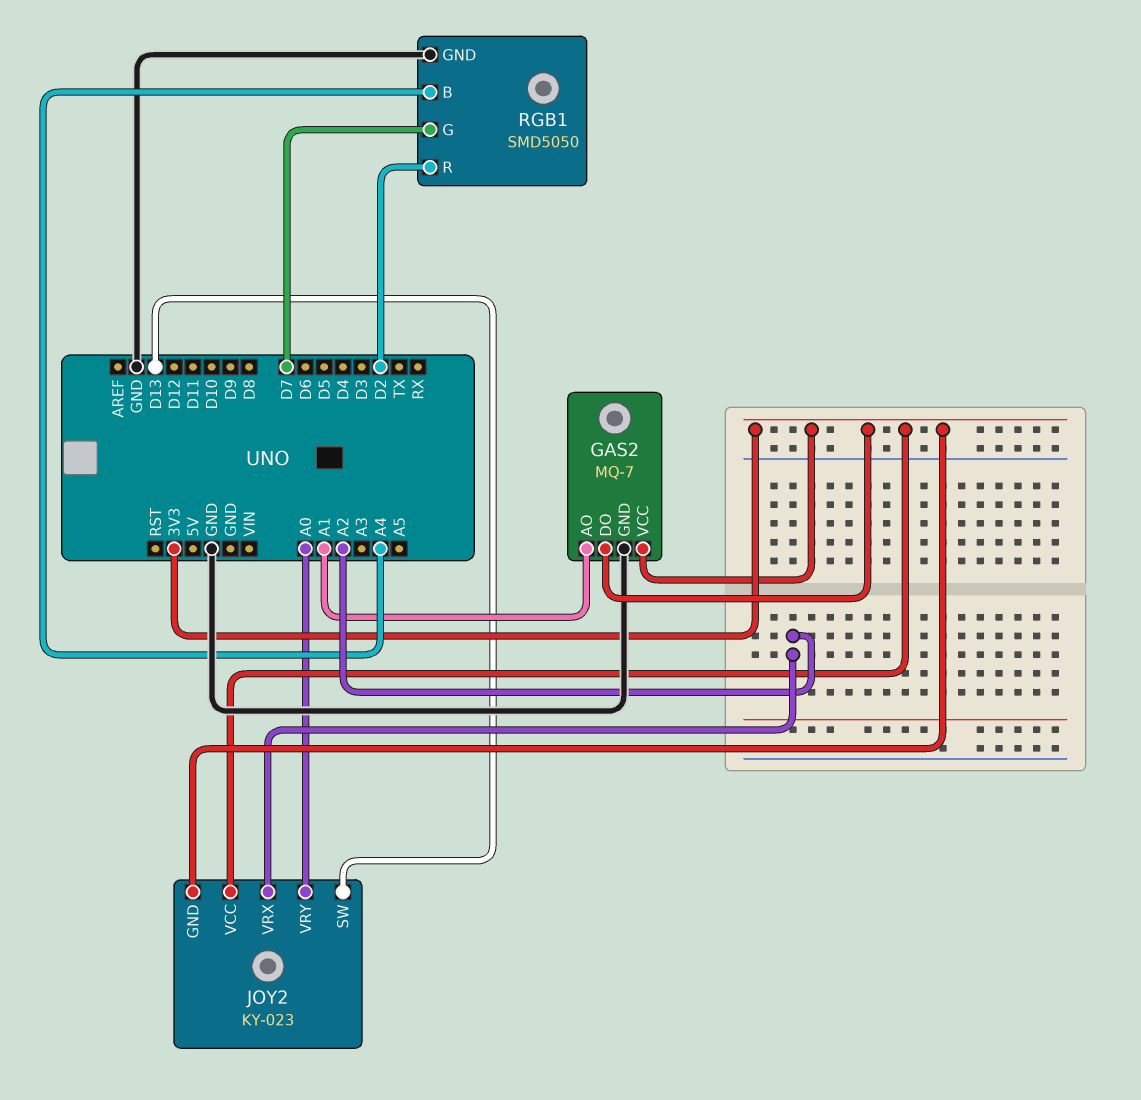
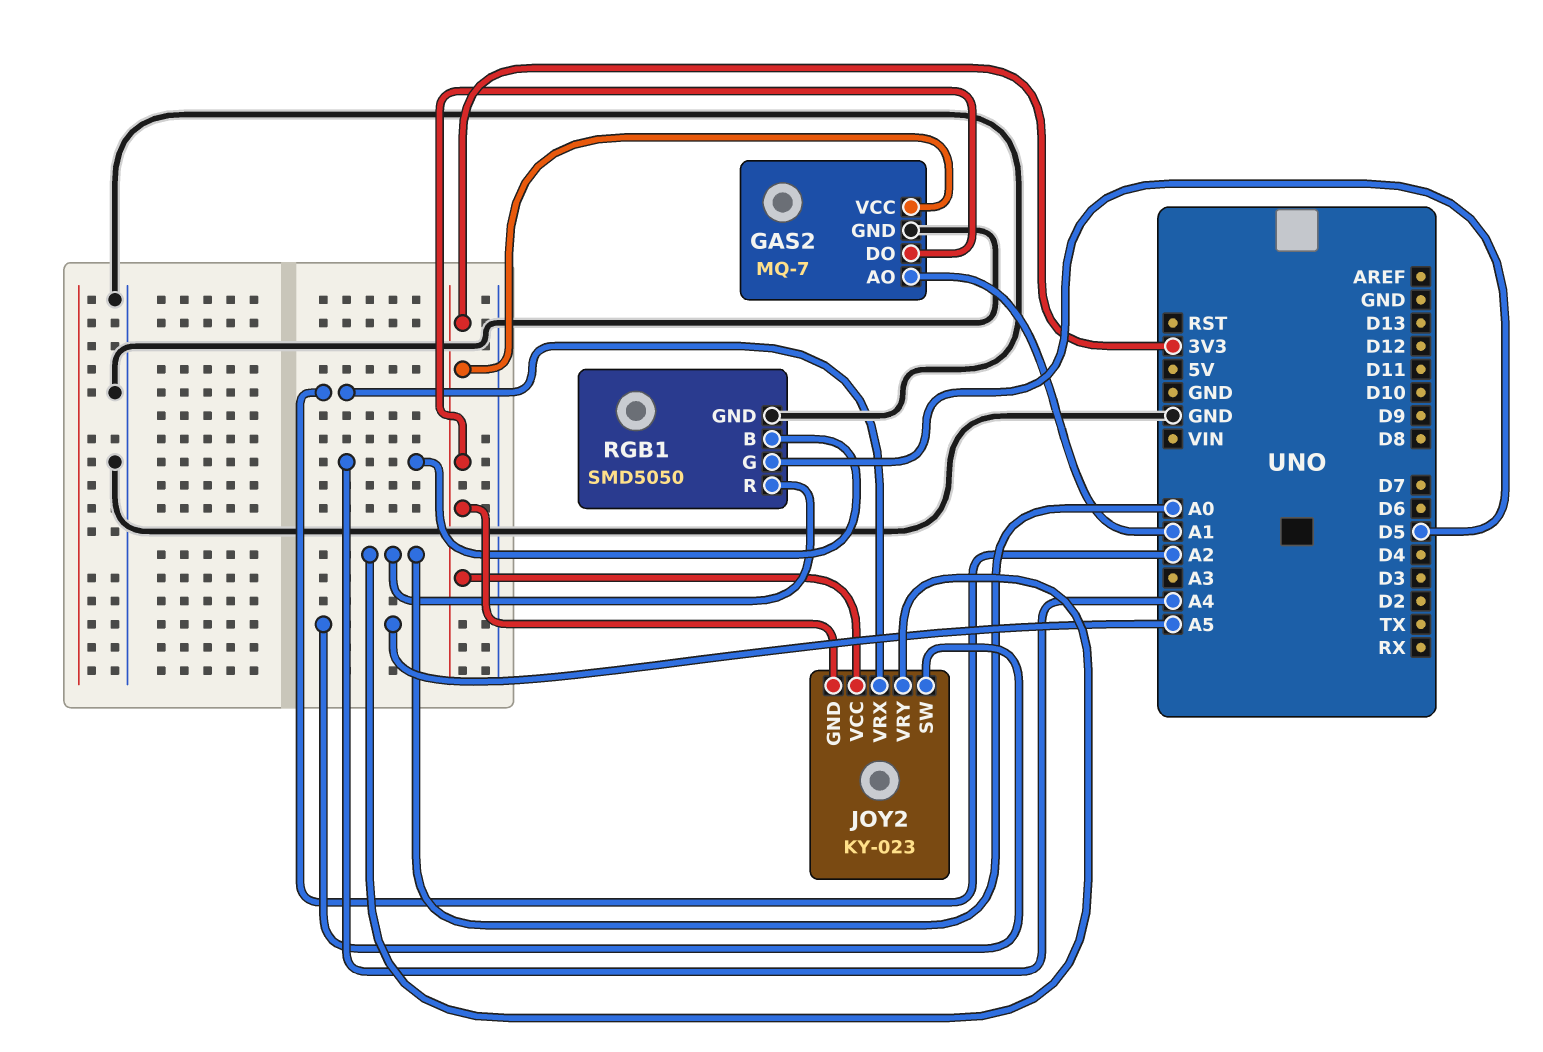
JOY2 pin SW: D13 -> A5
RGB1 pin G: D7 -> D5
RGB1 pin R: D2 -> A0

